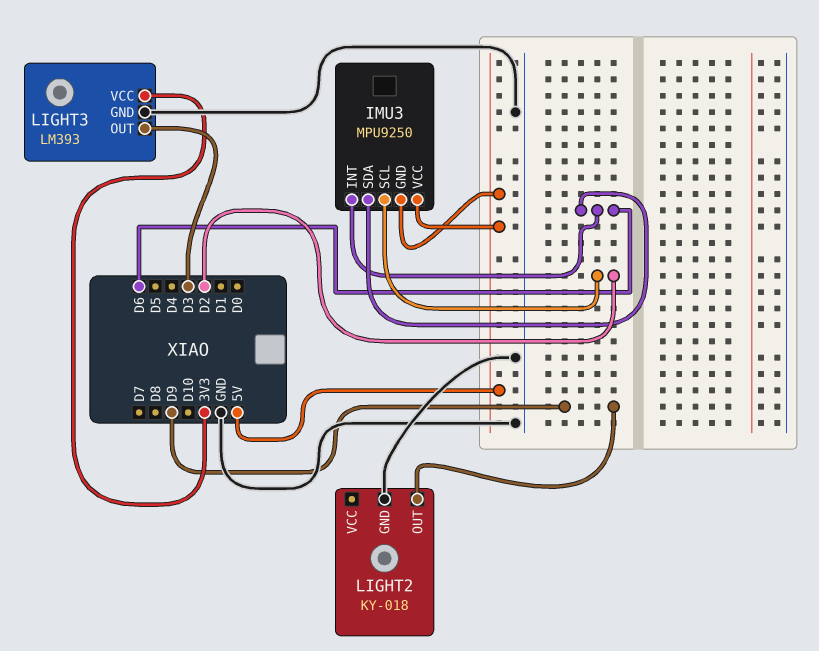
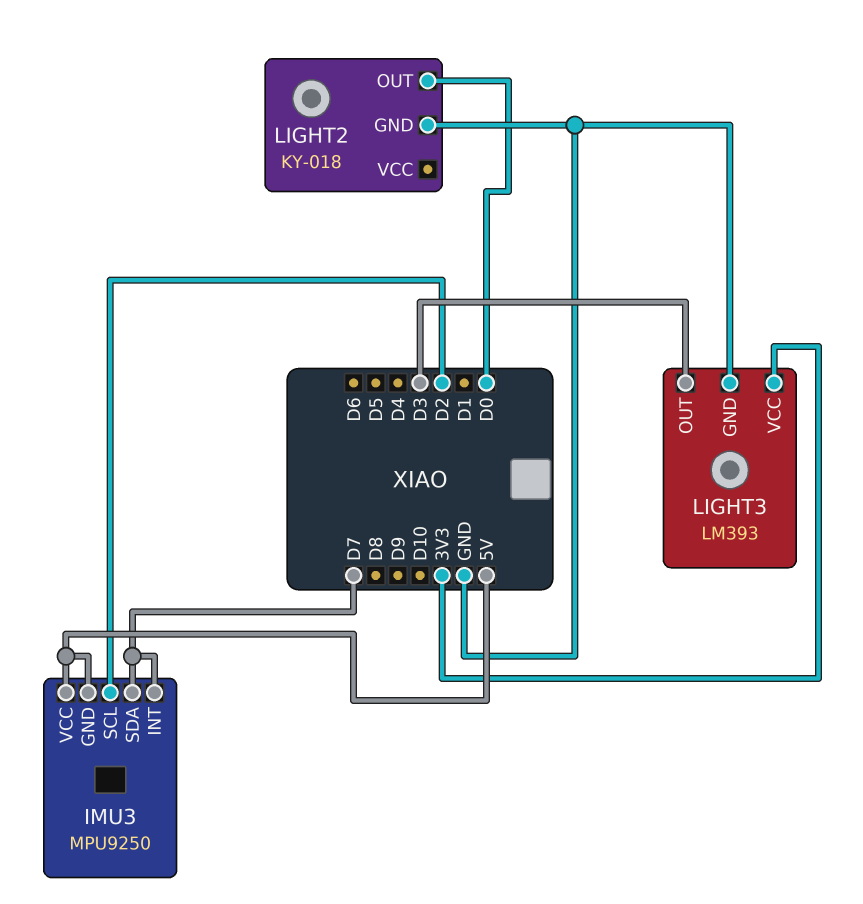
IMU3 pin INT: D6 -> D7
IMU3 pin SDA: D6 -> D7
LIGHT2 pin OUT: D9 -> D0

